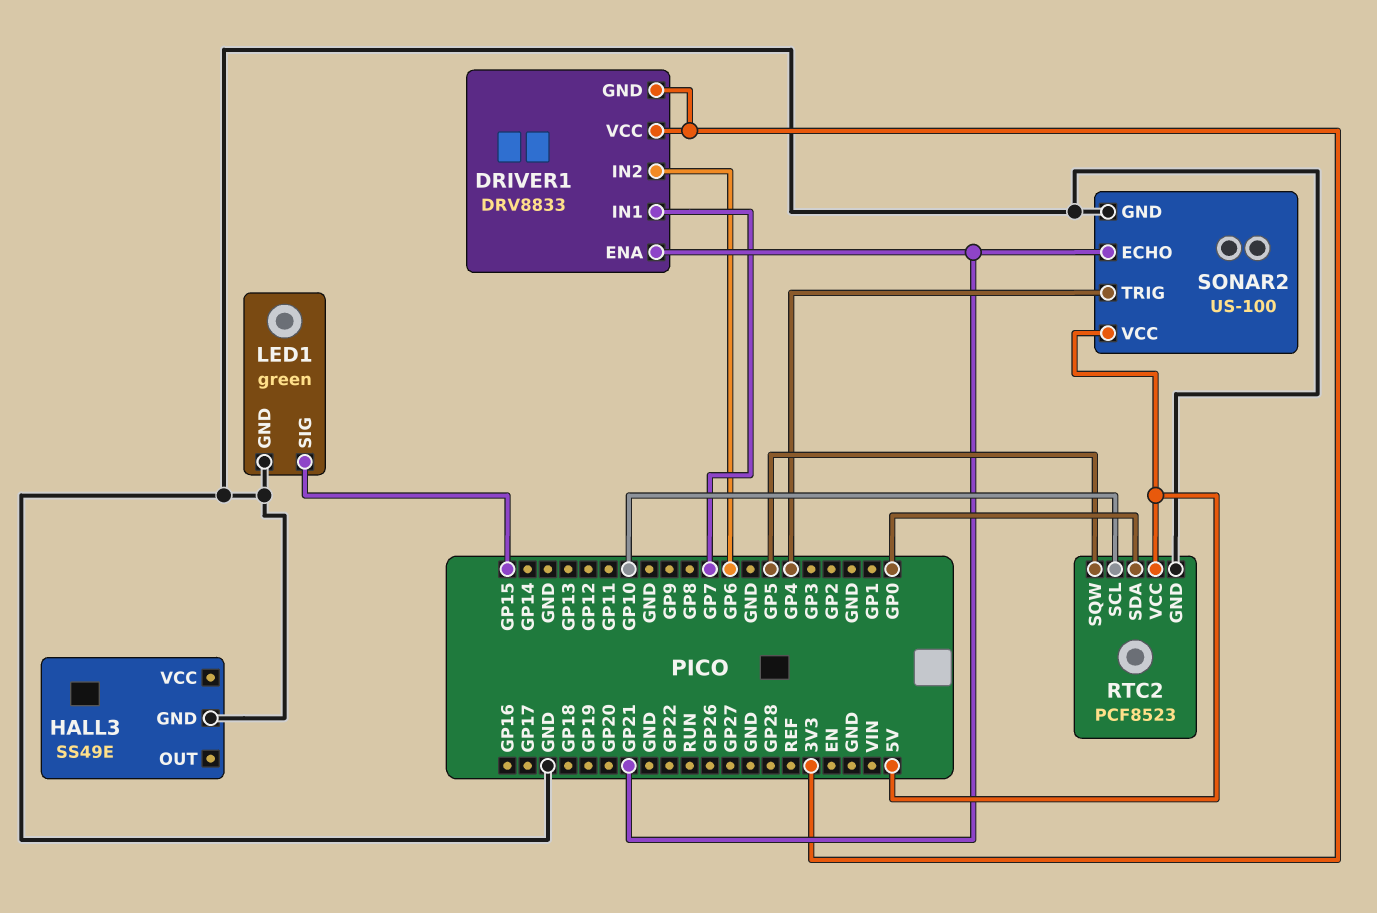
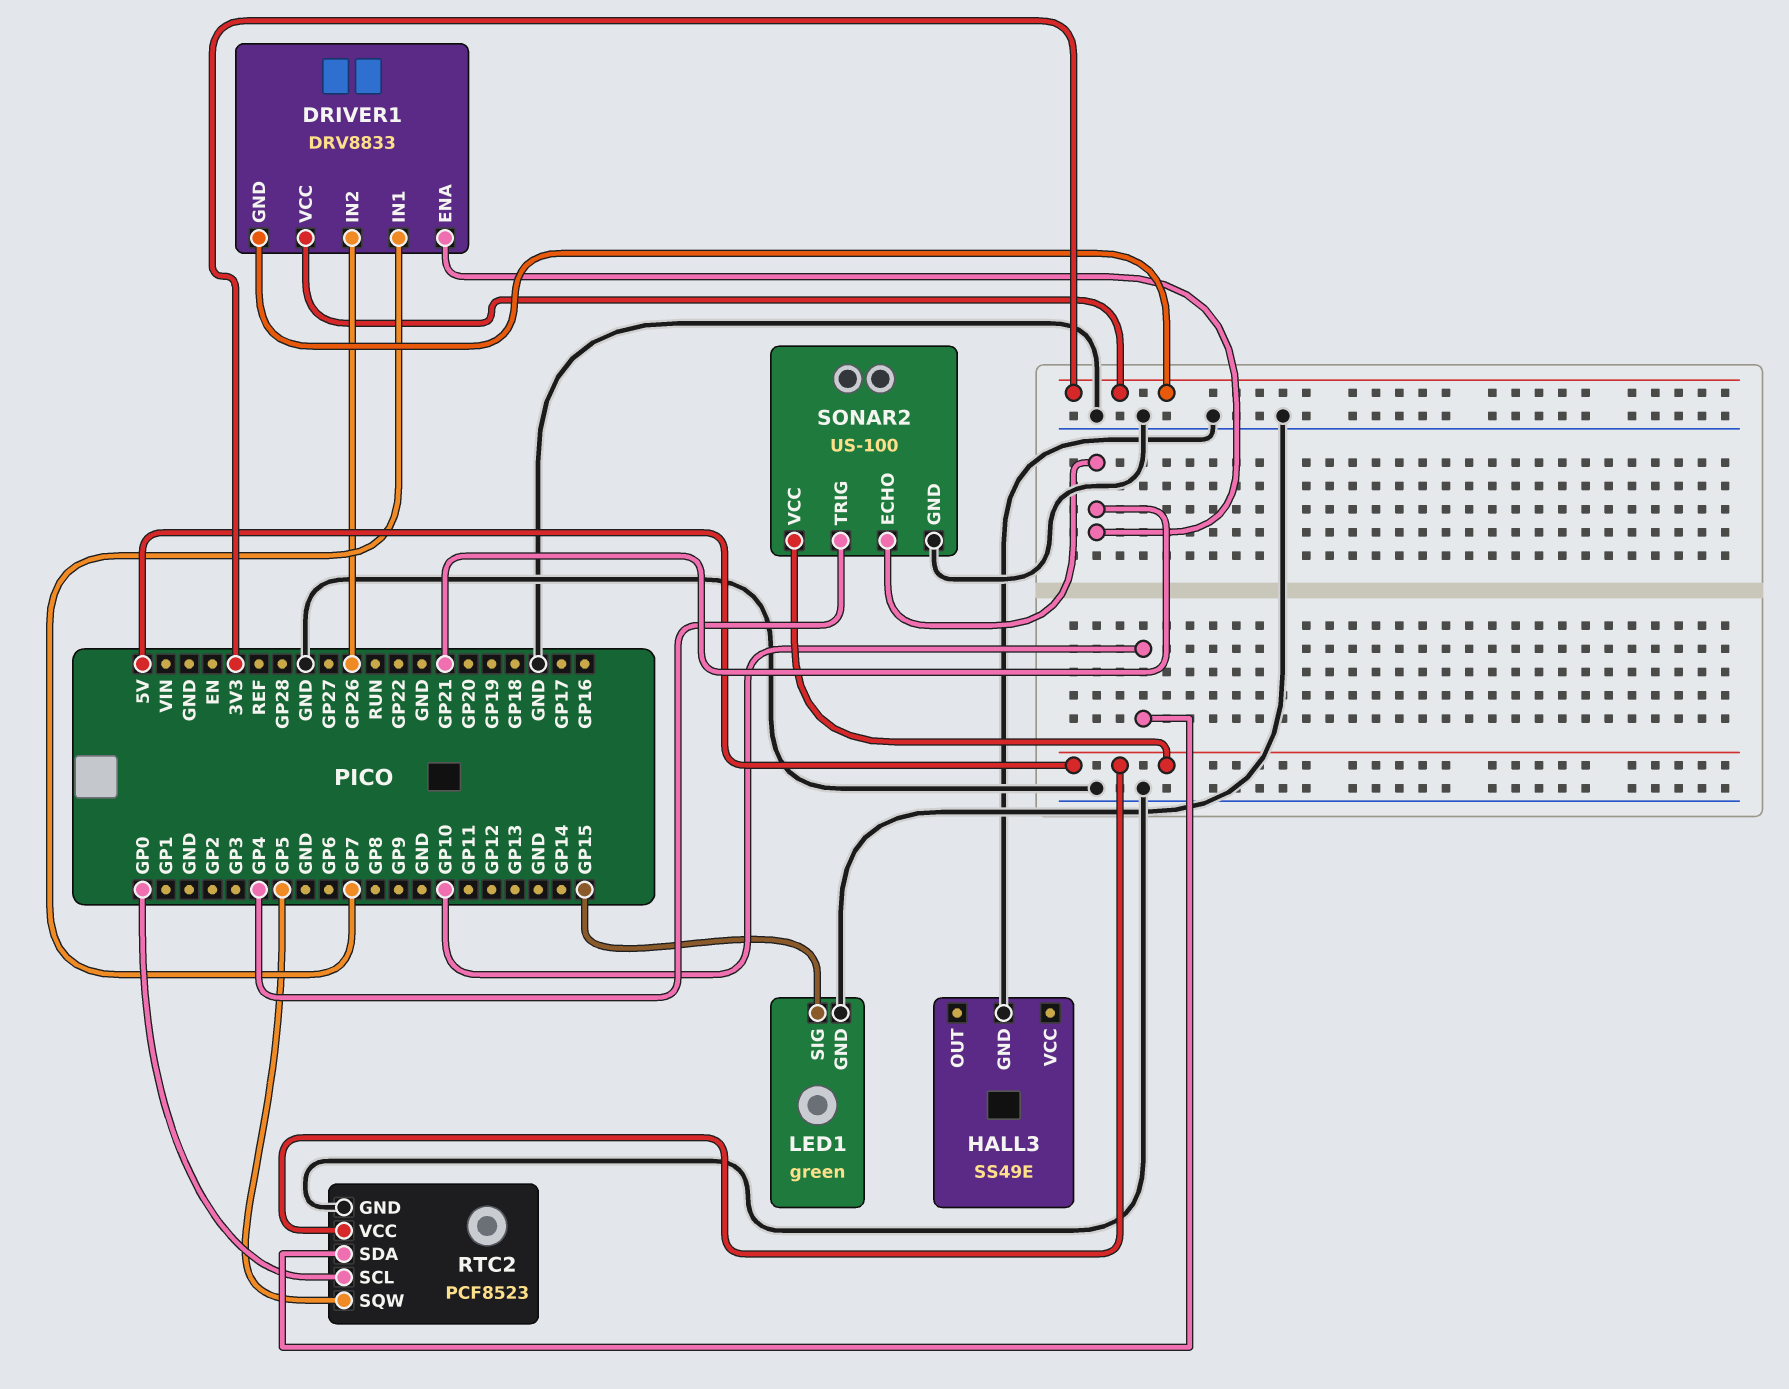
DRIVER1 pin IN2: GP6 -> GP26
RTC2 pin SCL: GP10 -> GP0
RTC2 pin SDA: GP0 -> GP10

